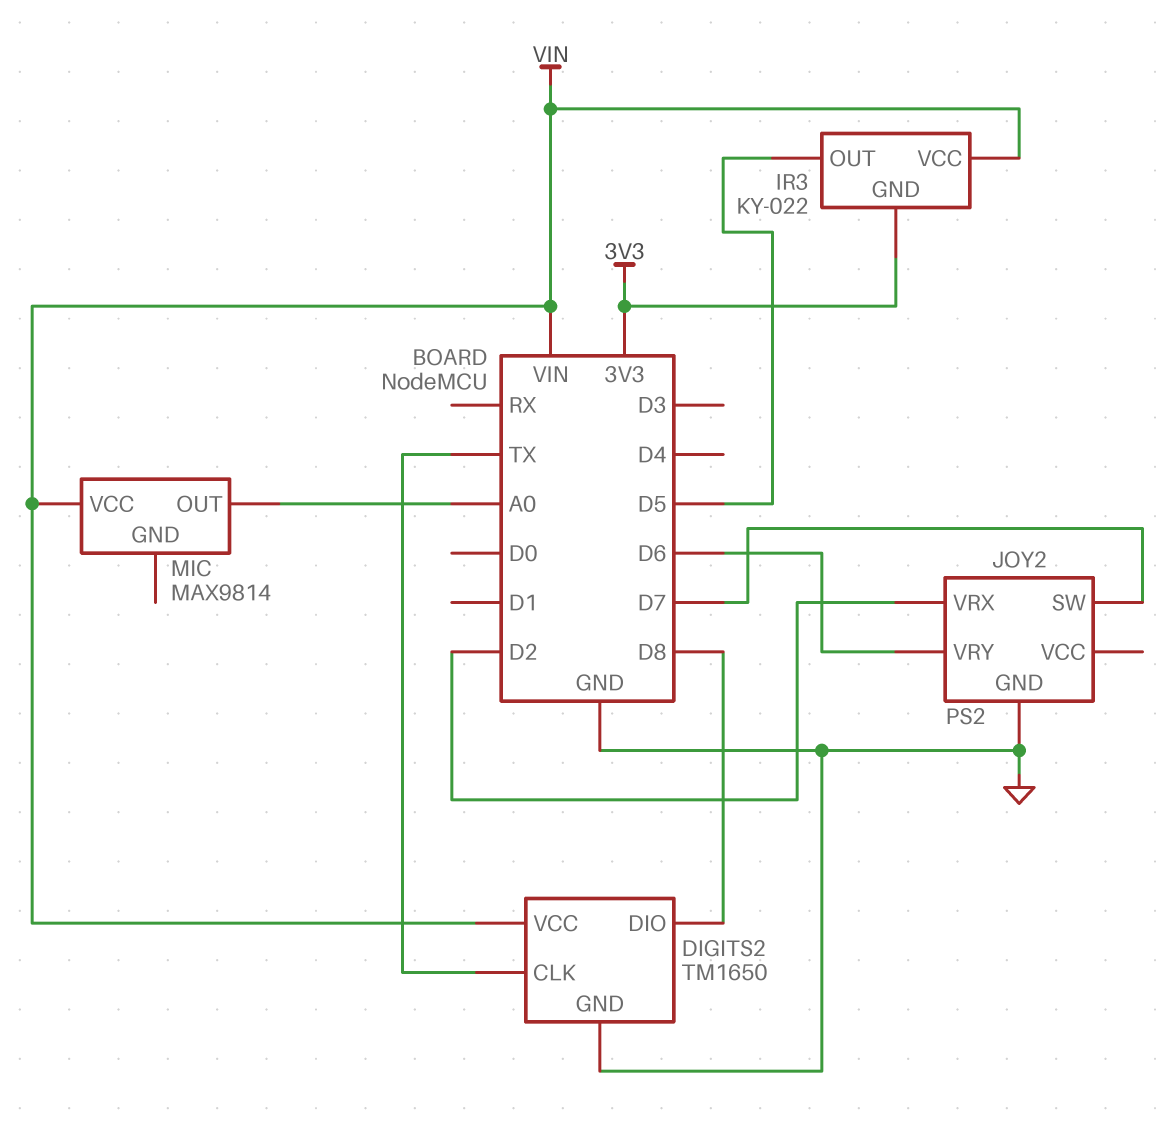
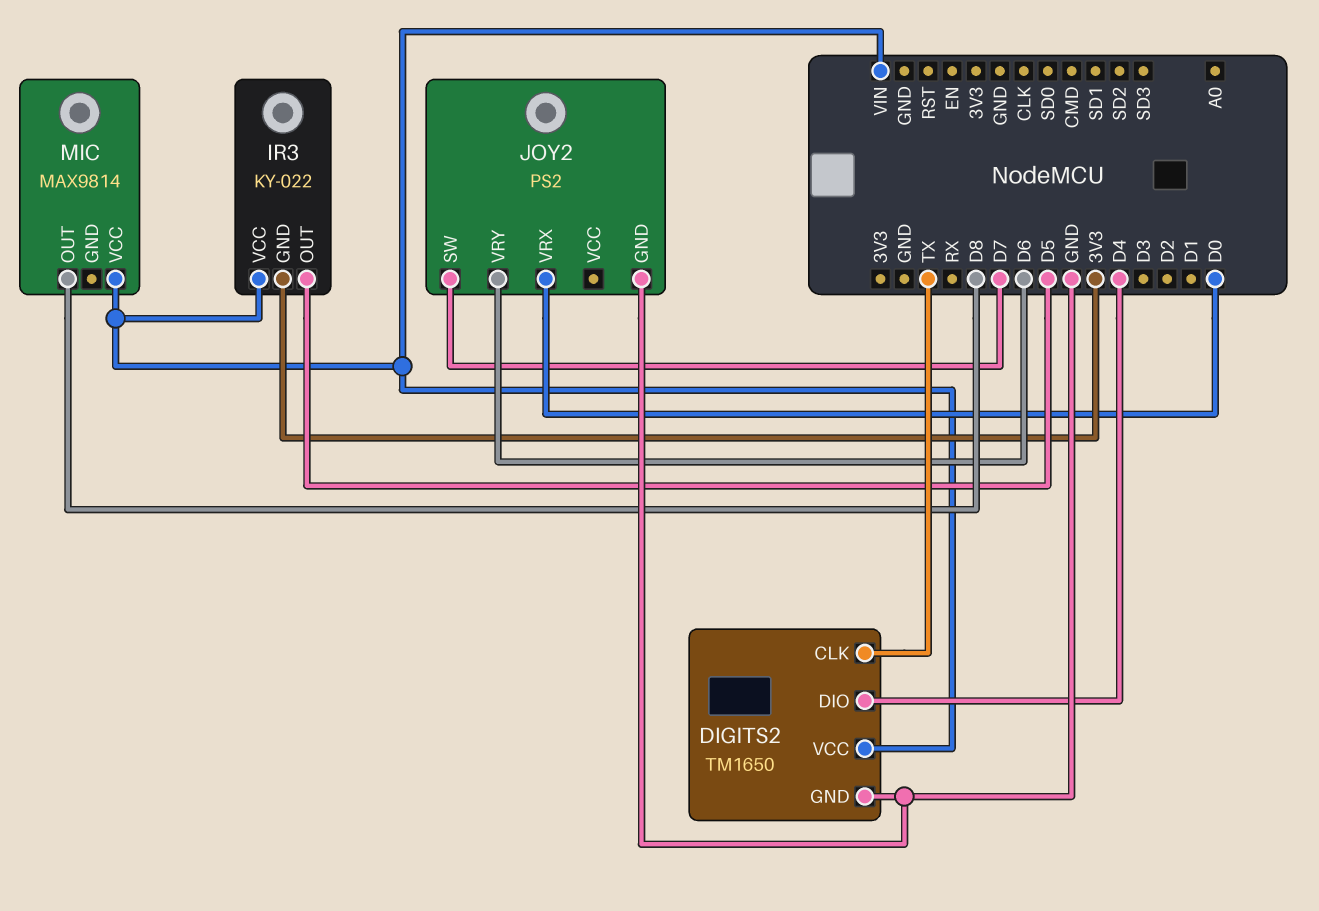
DIGITS2 pin DIO: D8 -> D4
JOY2 pin VRX: D2 -> D0
MIC pin OUT: A0 -> D8

